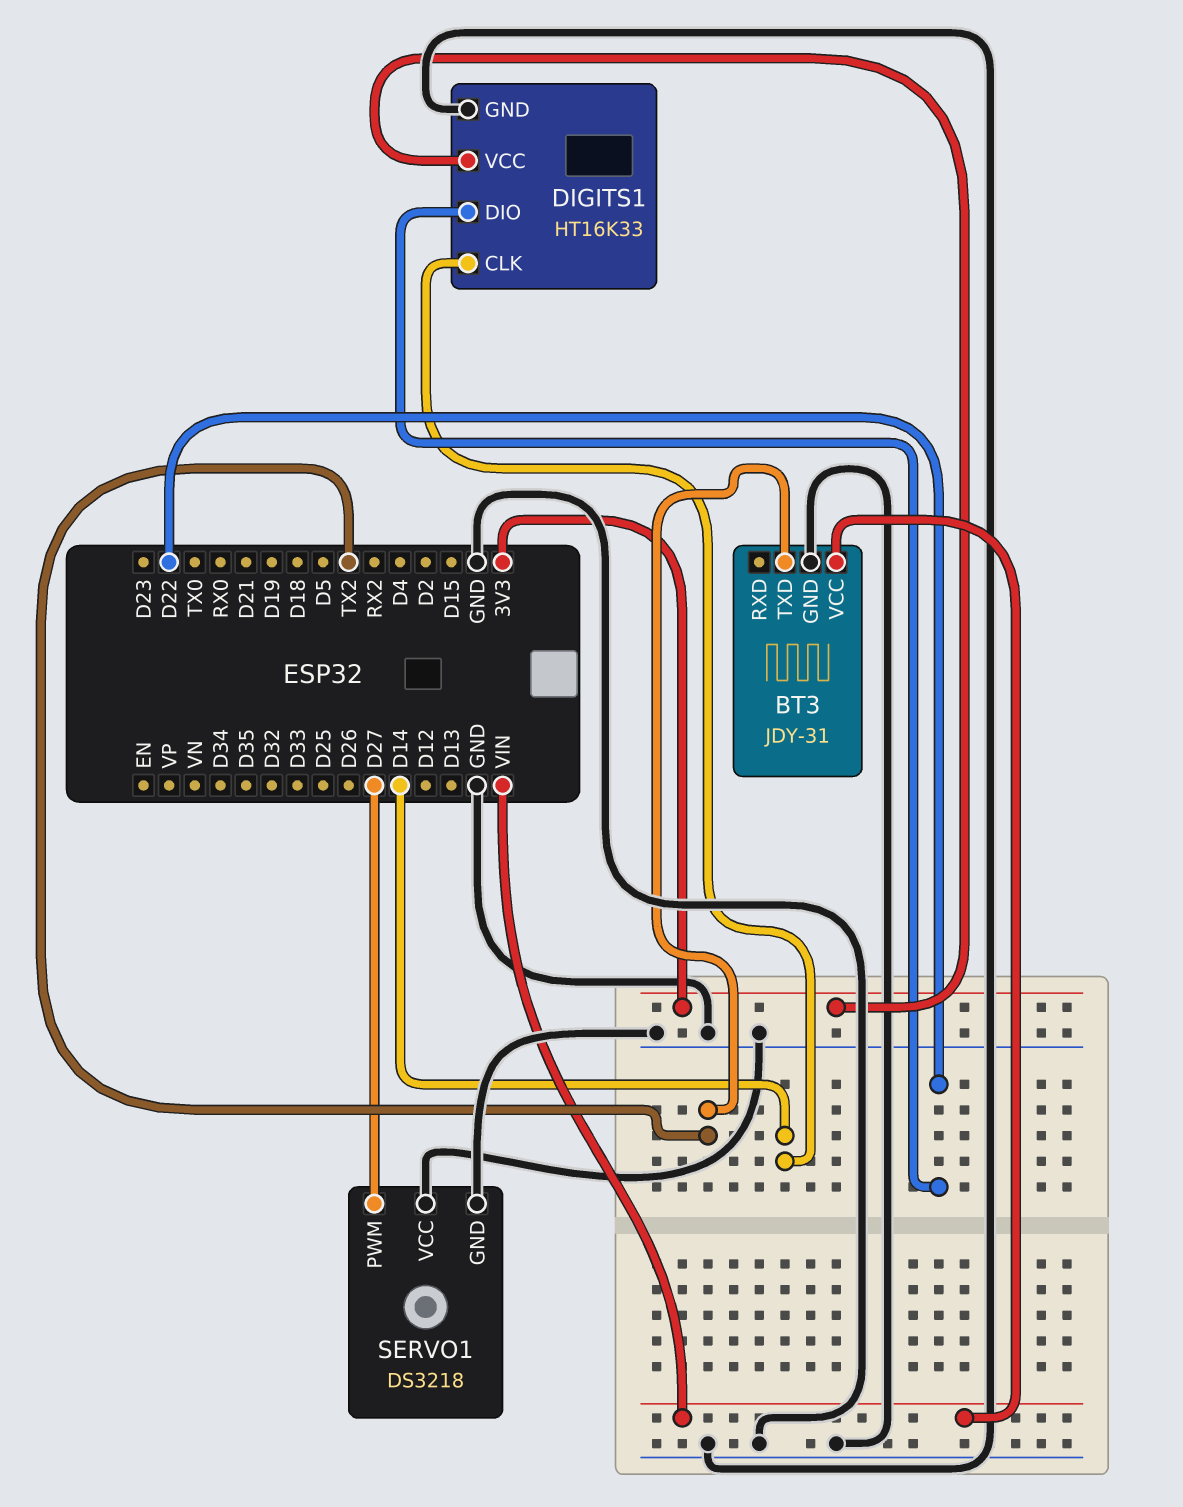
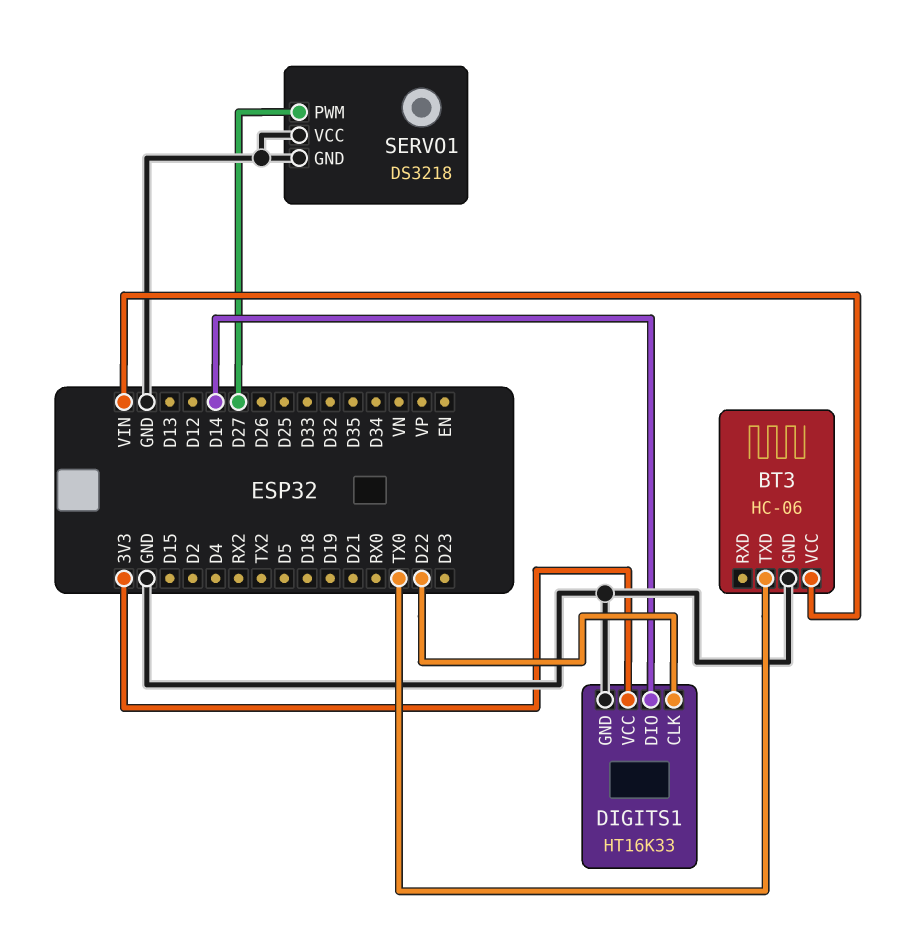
BT3: JDY-31 -> HC-06
BT3 pin TXD: TX2 -> TX0
DIGITS1 pin CLK: D14 -> D22
DIGITS1 pin DIO: D22 -> D14

